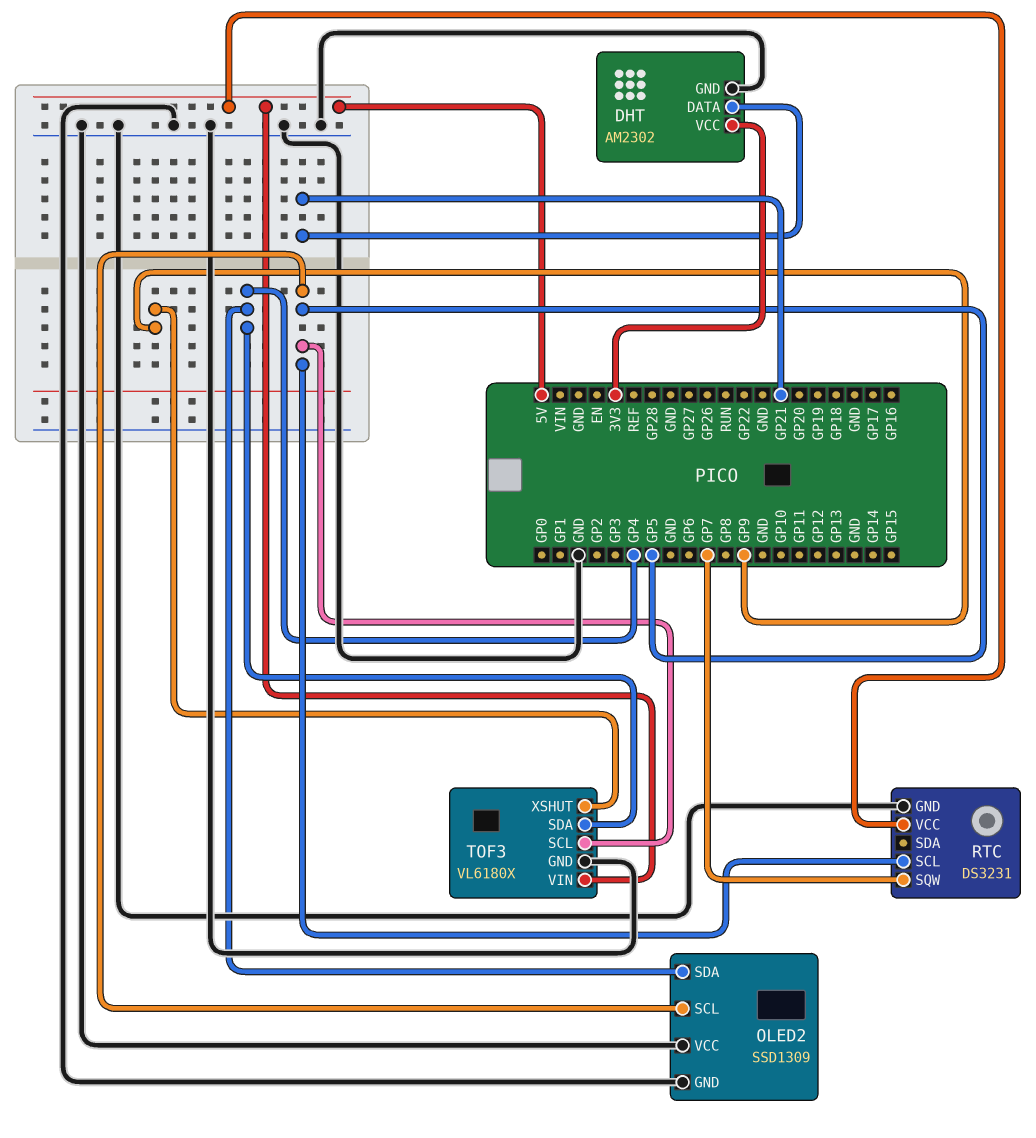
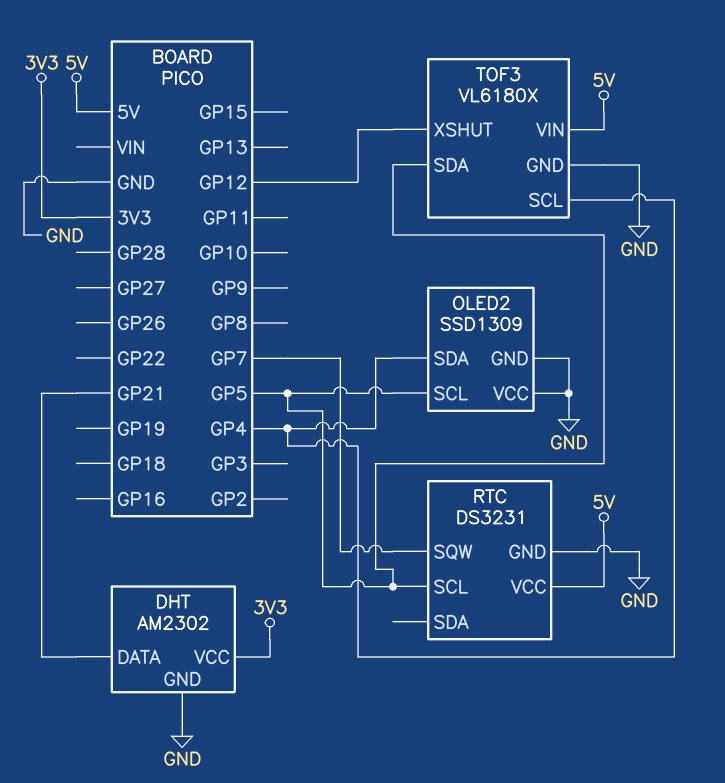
TOF3 pin SCL: GP5 -> GP4
TOF3 pin SDA: GP4 -> GP5
TOF3 pin XSHUT: GP9 -> GP12

